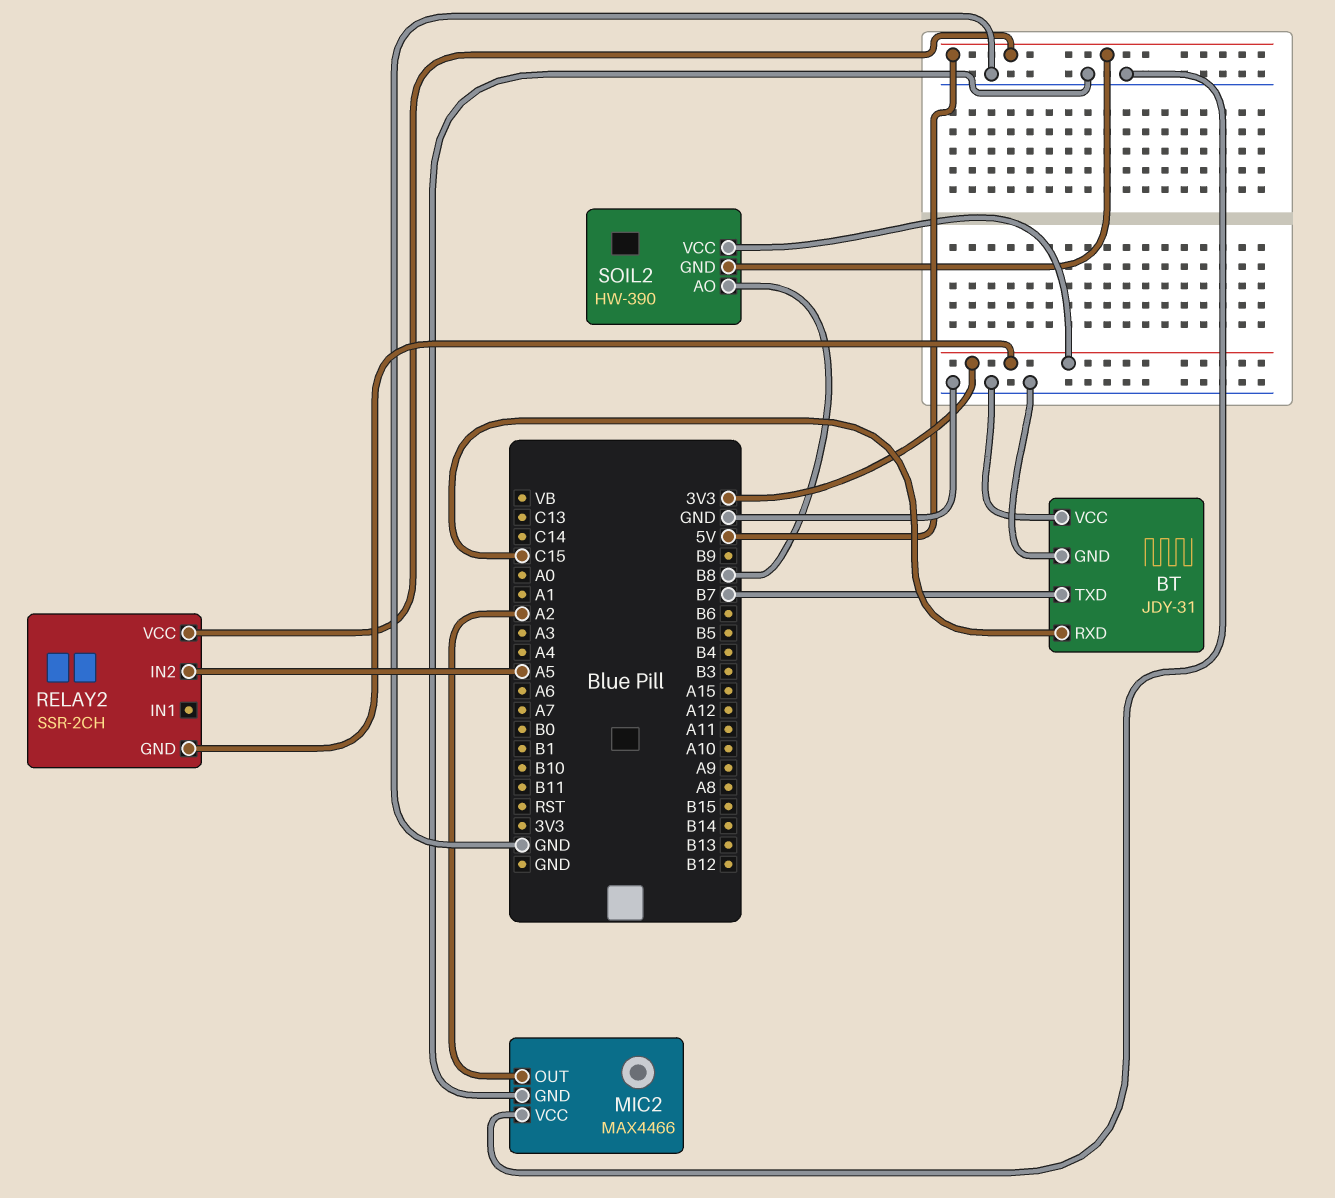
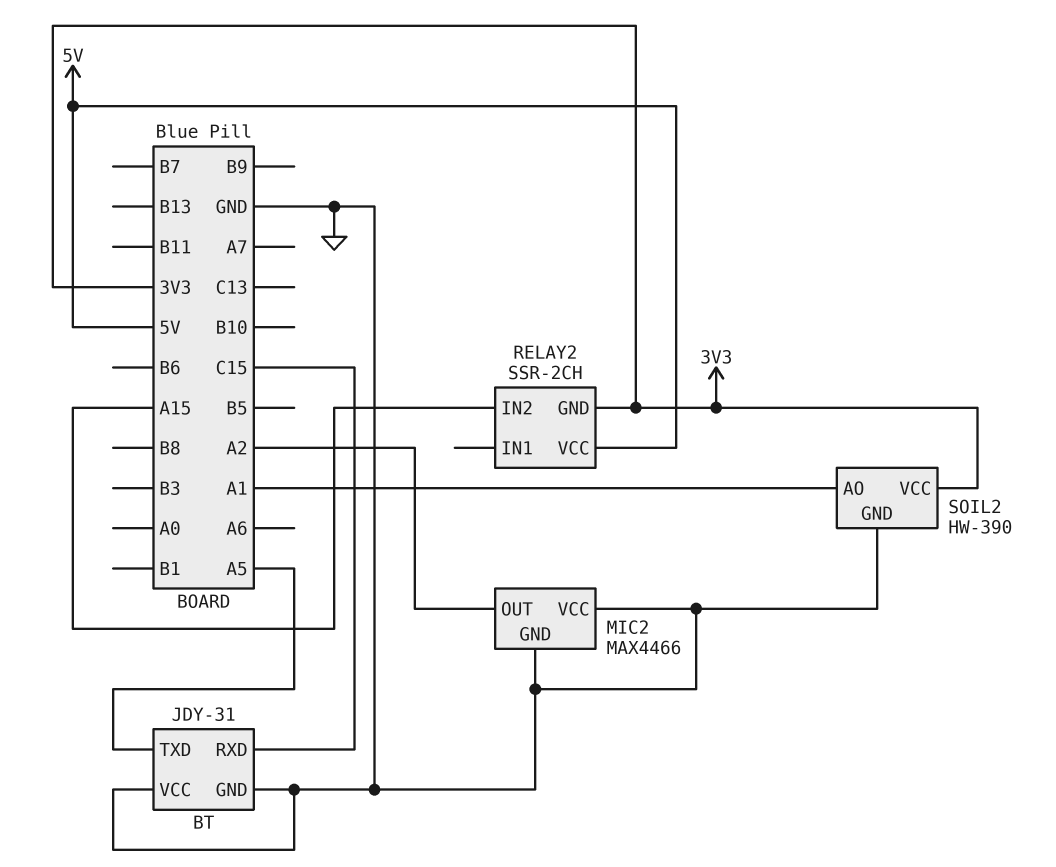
BT pin TXD: B7 -> A5
RELAY2 pin IN2: A5 -> A15
SOIL2 pin AO: B8 -> A1
SOIL2 pin GND: 5V -> GND

